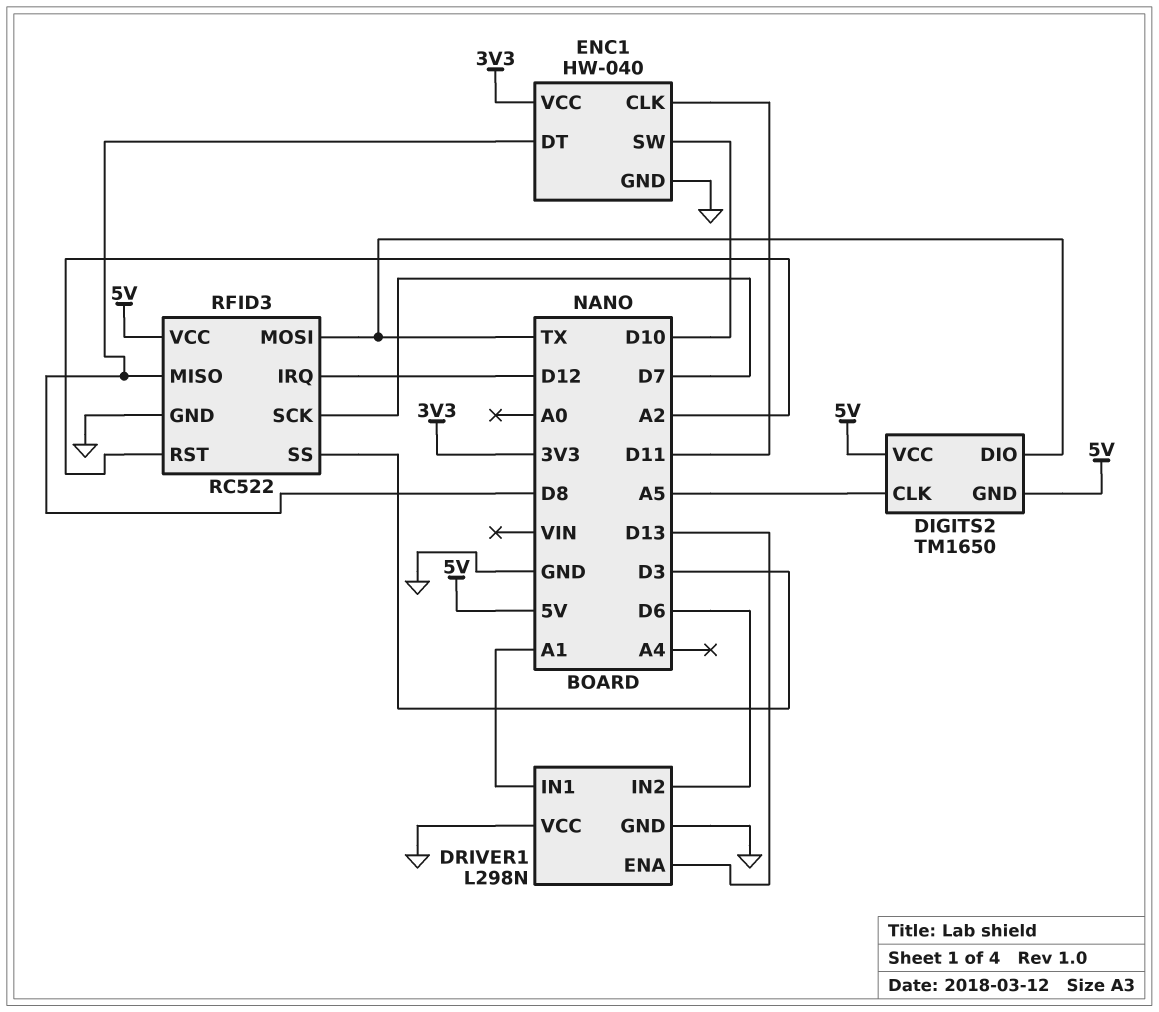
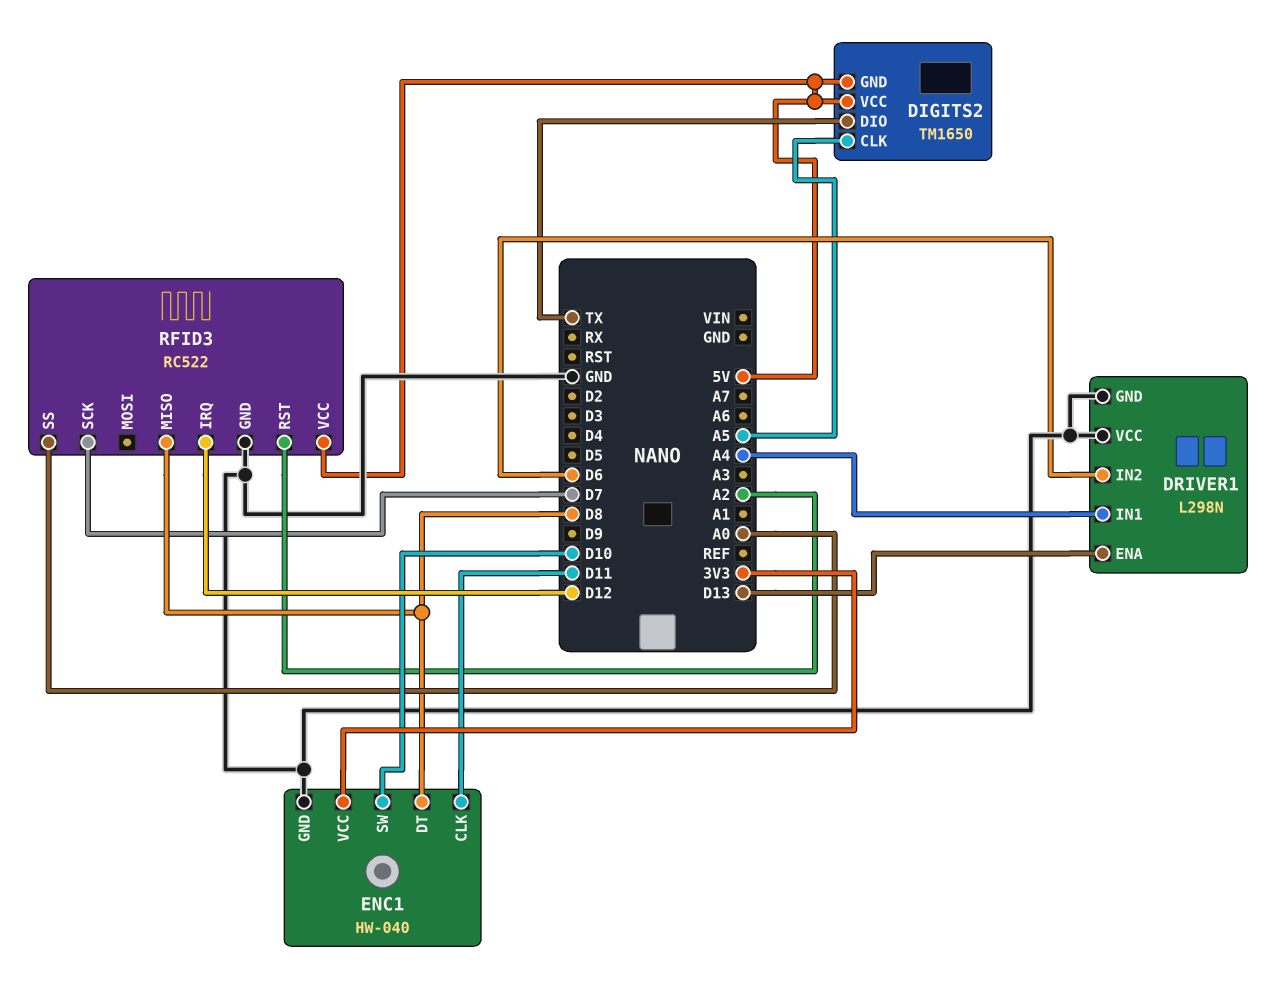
DRIVER1 pin IN1: A1 -> A4
RFID3 pin MOSI: TX -> none
RFID3 pin SS: D3 -> A0

